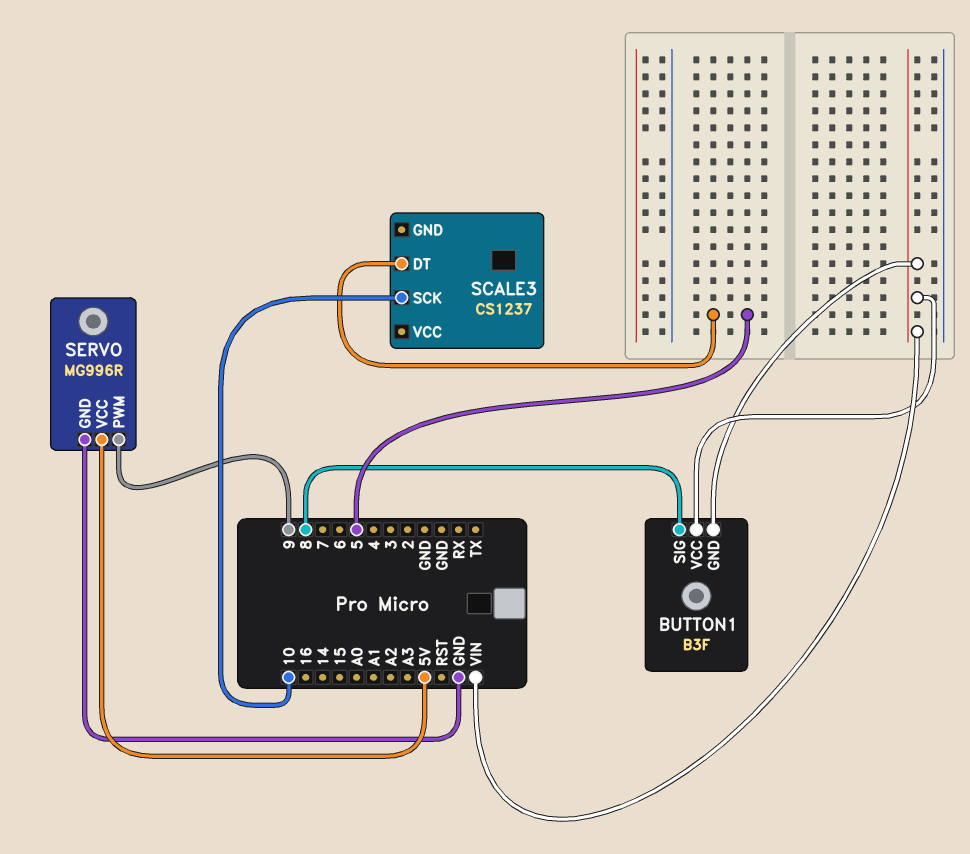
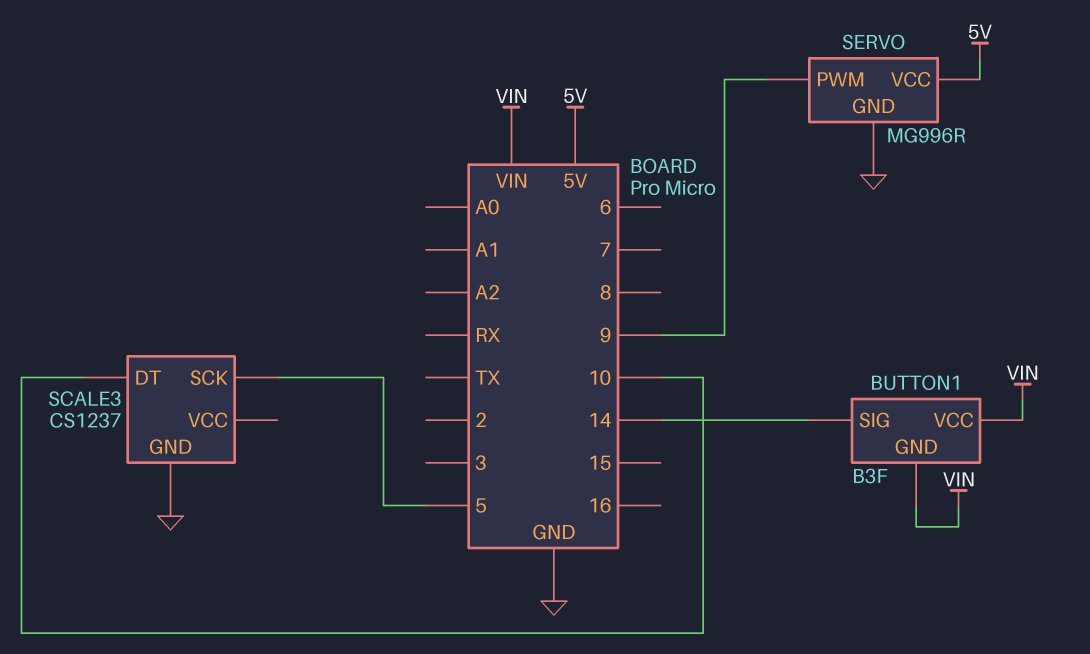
BUTTON1 pin SIG: 8 -> 14
SCALE3 pin DT: 5 -> 10
SCALE3 pin GND: none -> GND
SCALE3 pin SCK: 10 -> 5

